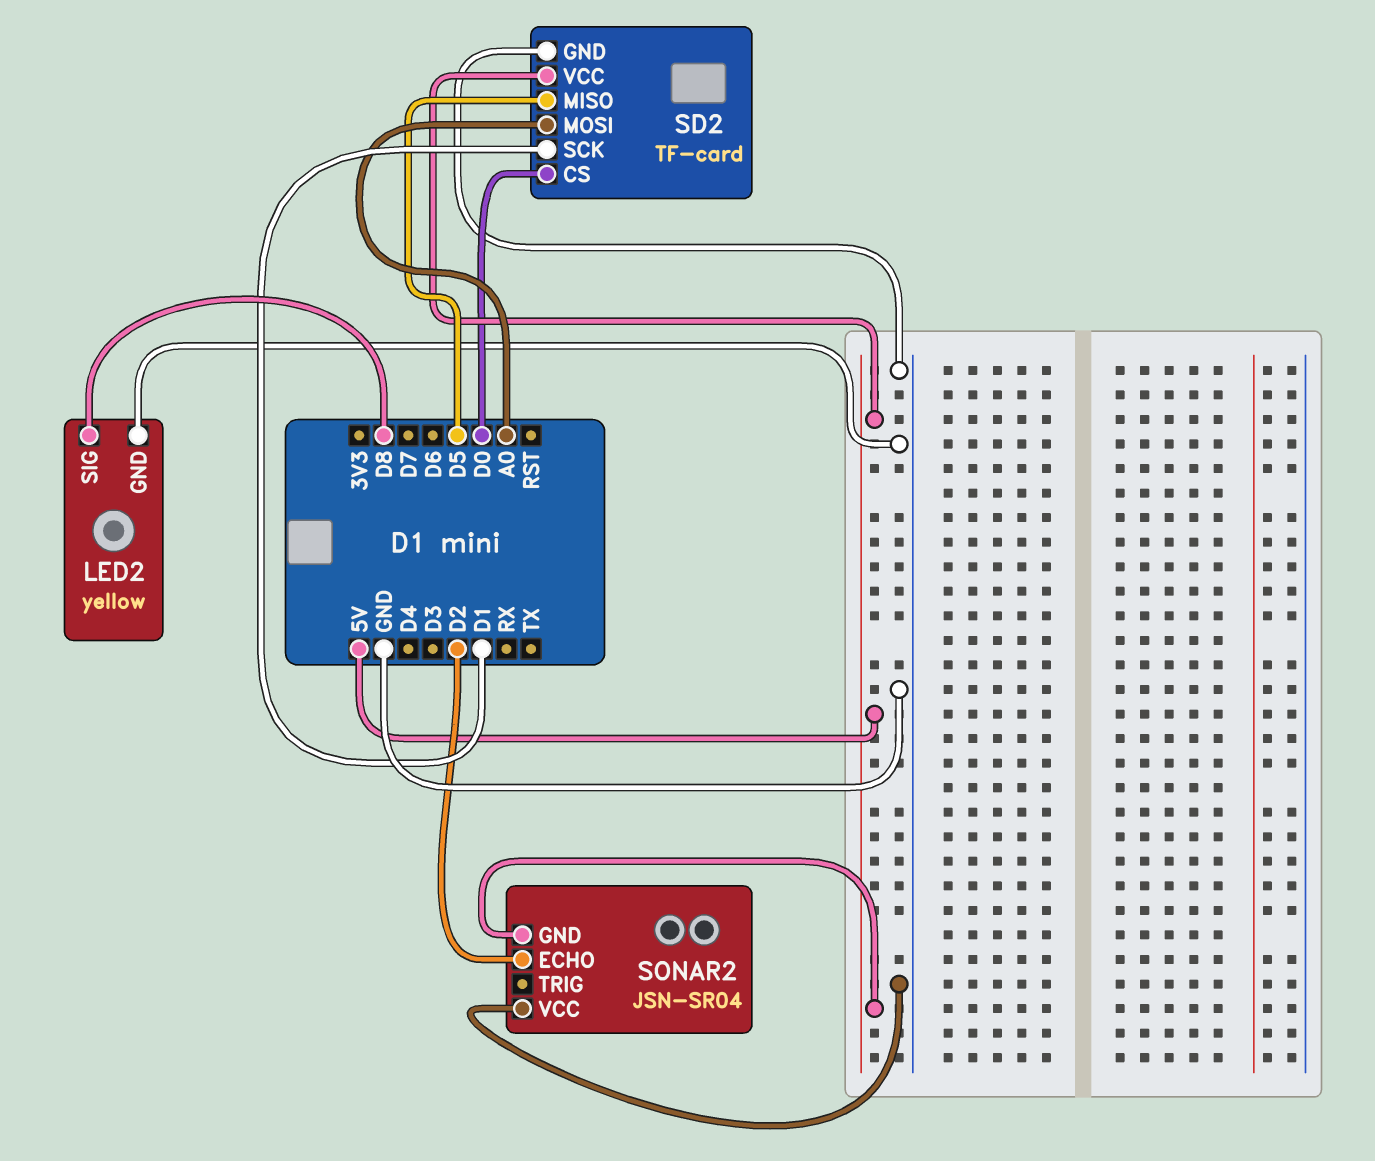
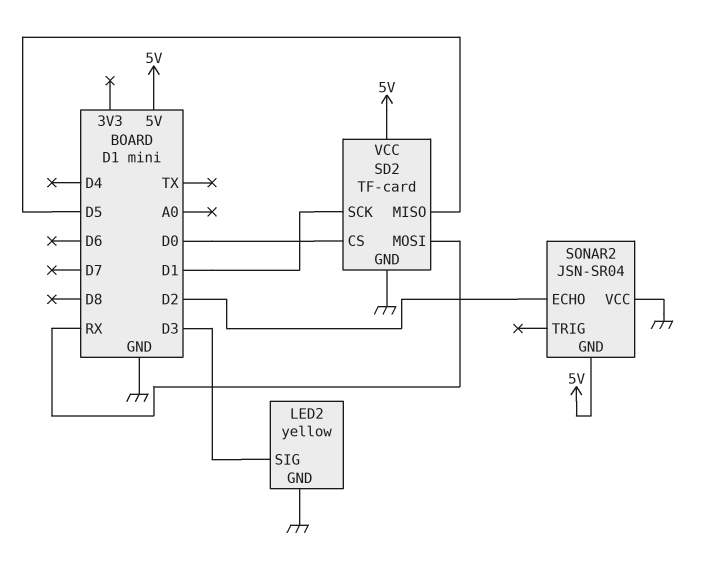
LED2 pin SIG: D8 -> D3
SD2 pin MOSI: A0 -> RX

